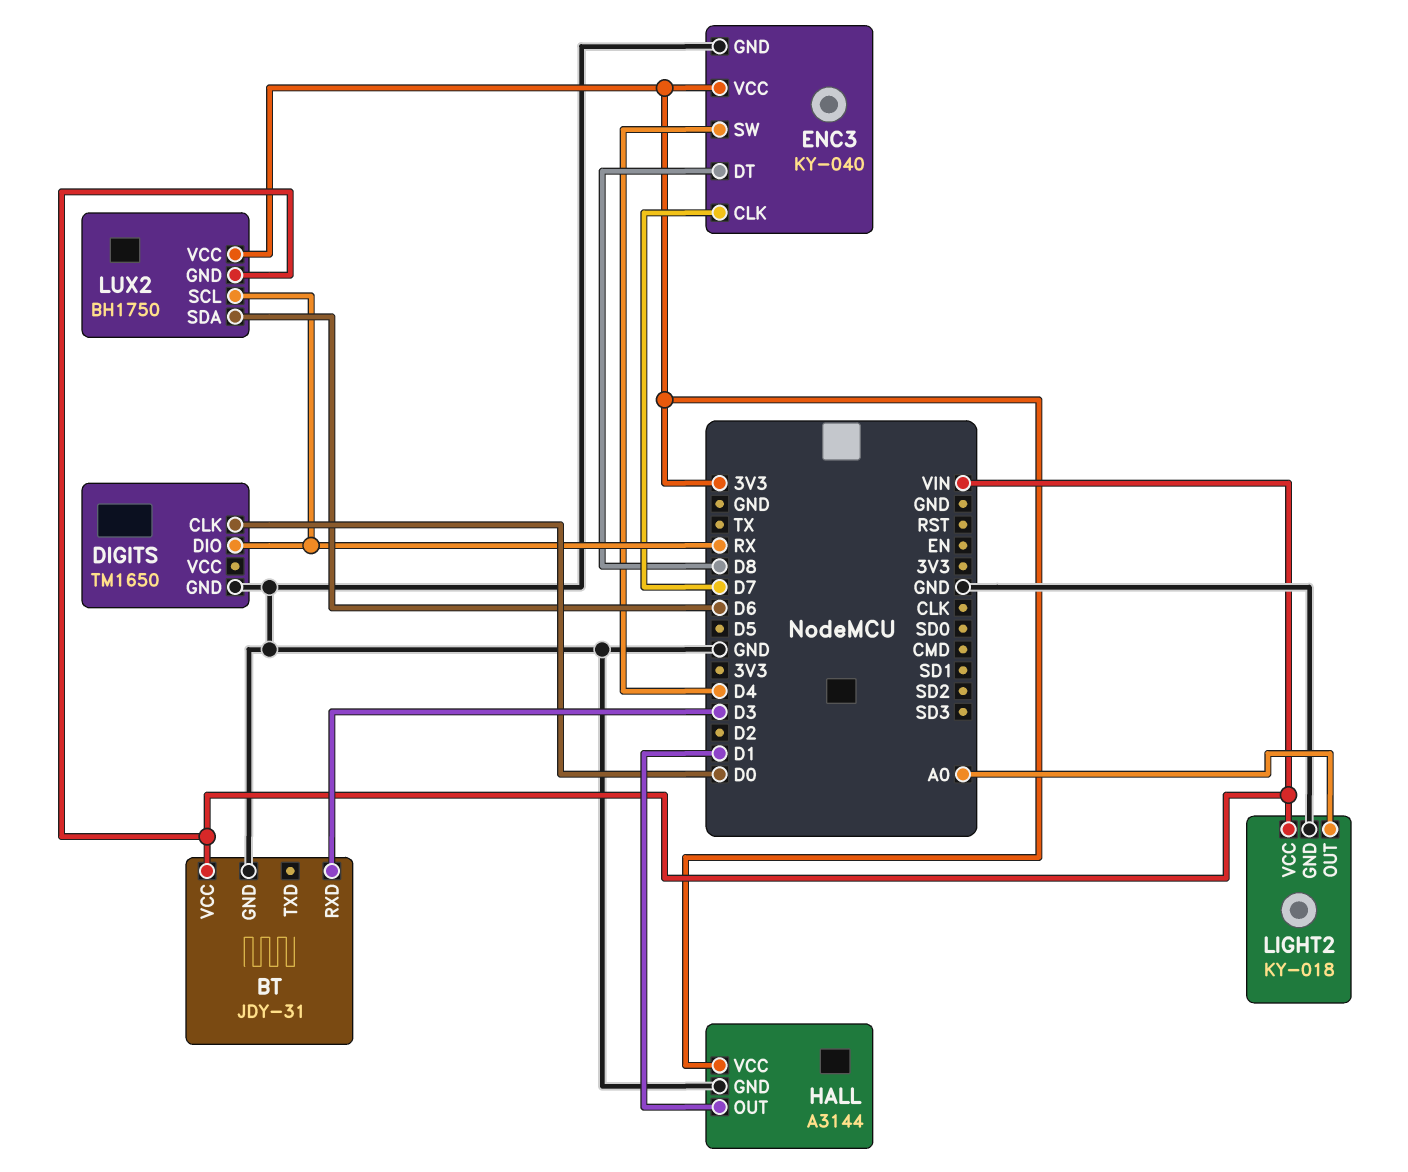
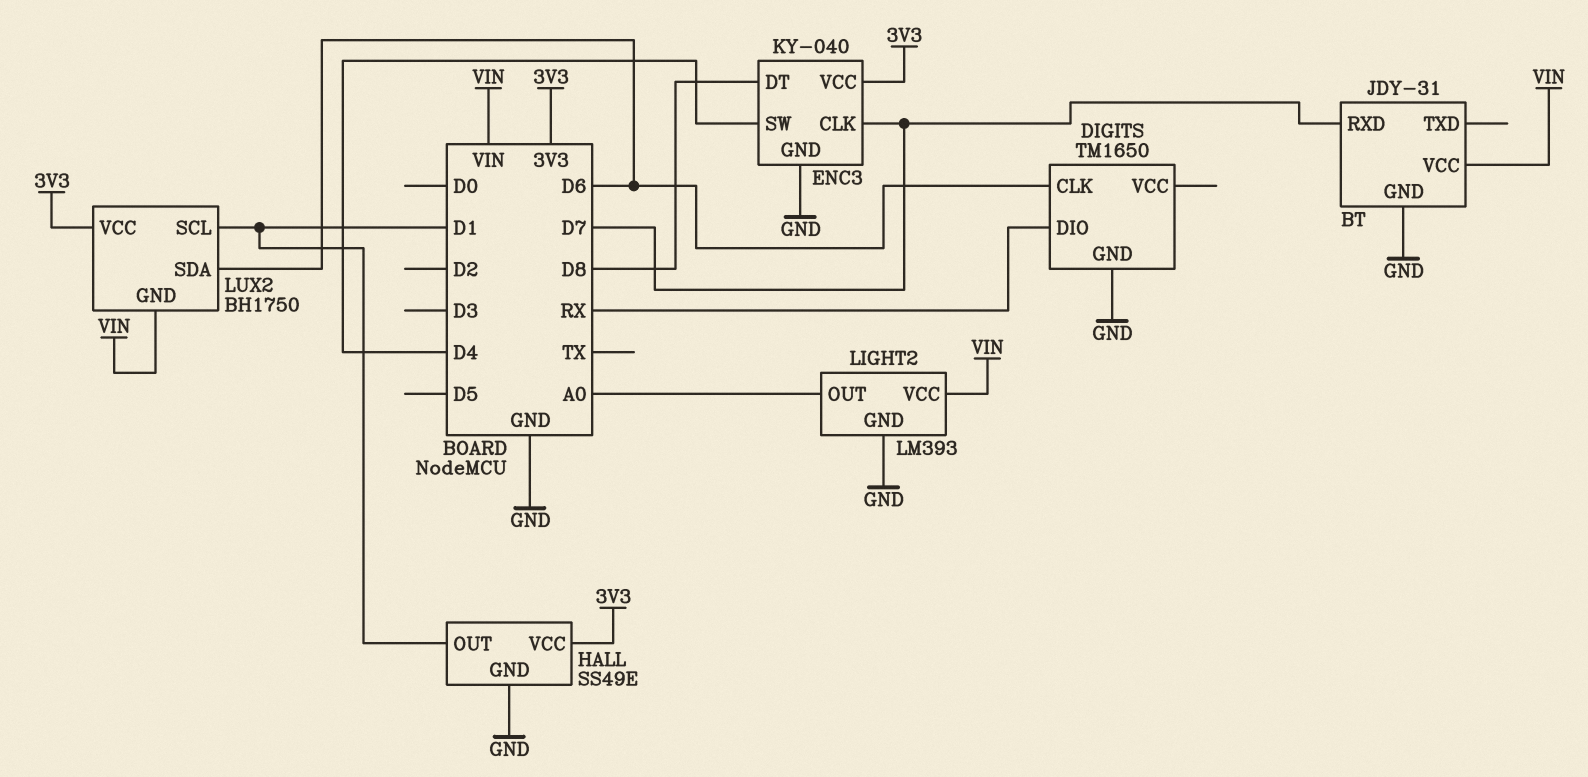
BT pin RXD: D3 -> D7
DIGITS pin CLK: D0 -> D6
HALL: A3144 -> SS49E
LIGHT2: KY-018 -> LM393
LUX2 pin SCL: RX -> D1

